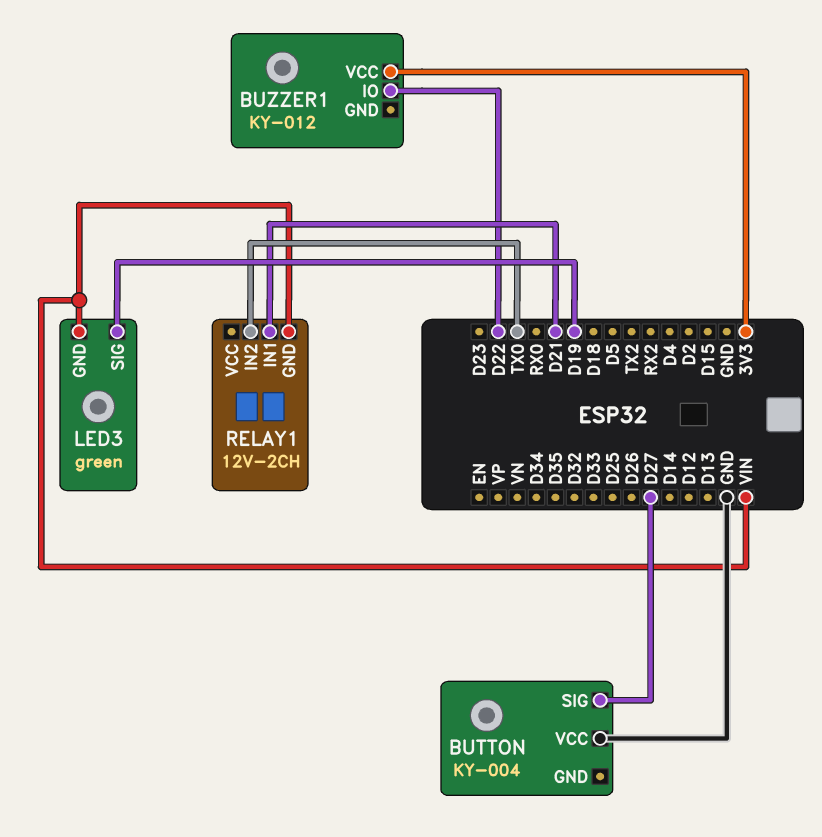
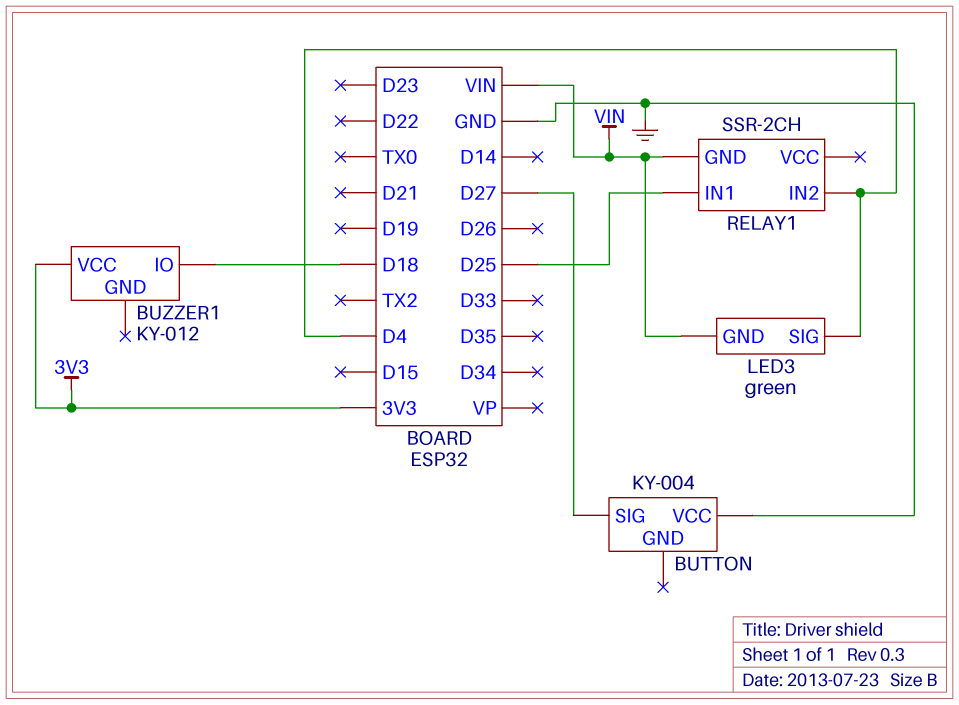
BUZZER1 pin IO: D22 -> D18
LED3 pin SIG: D19 -> D4
RELAY1: 12V-2CH -> SSR-2CH
RELAY1 pin IN1: D21 -> D25
RELAY1 pin IN2: TX0 -> D4

